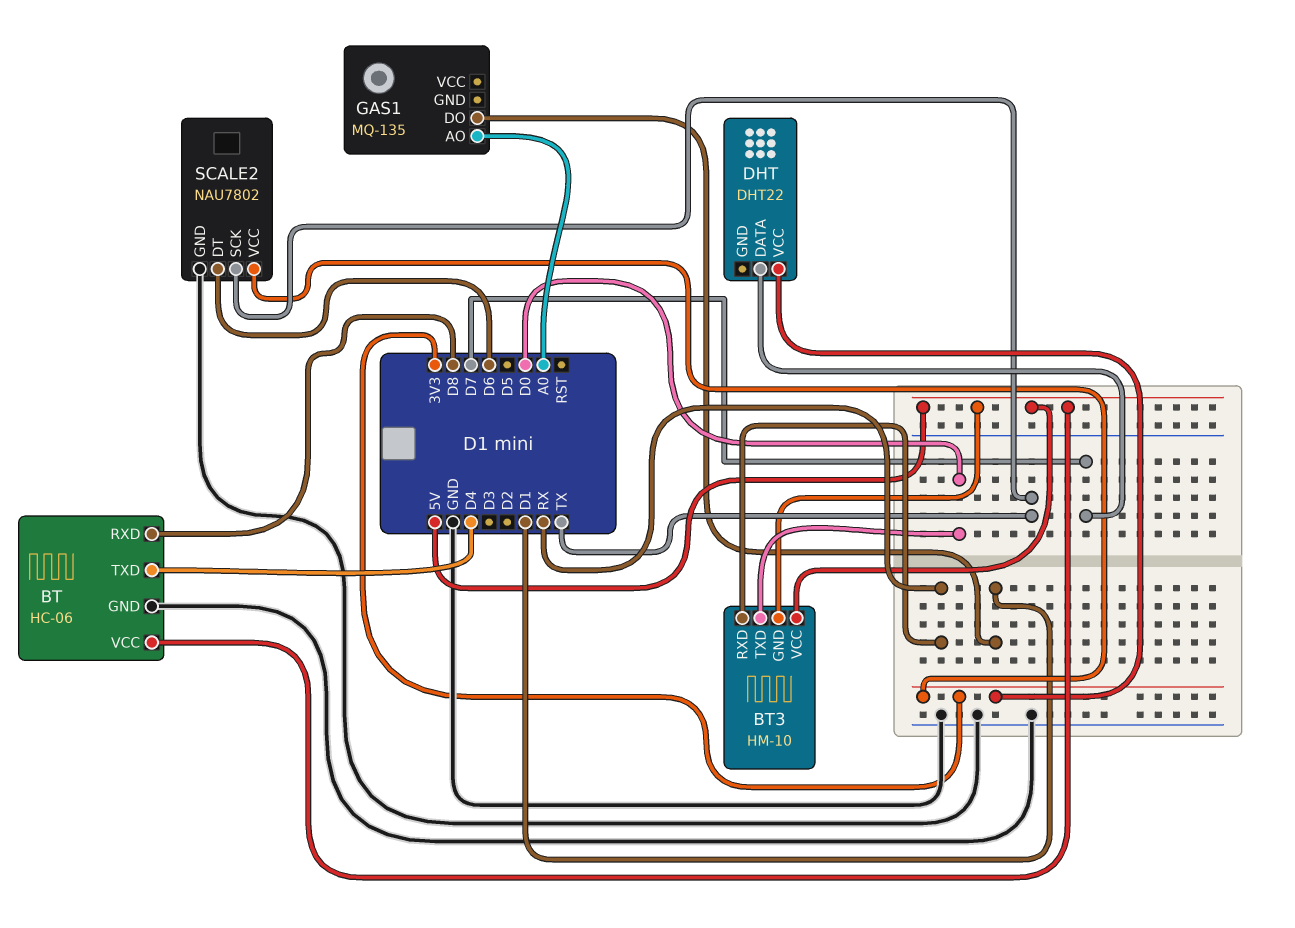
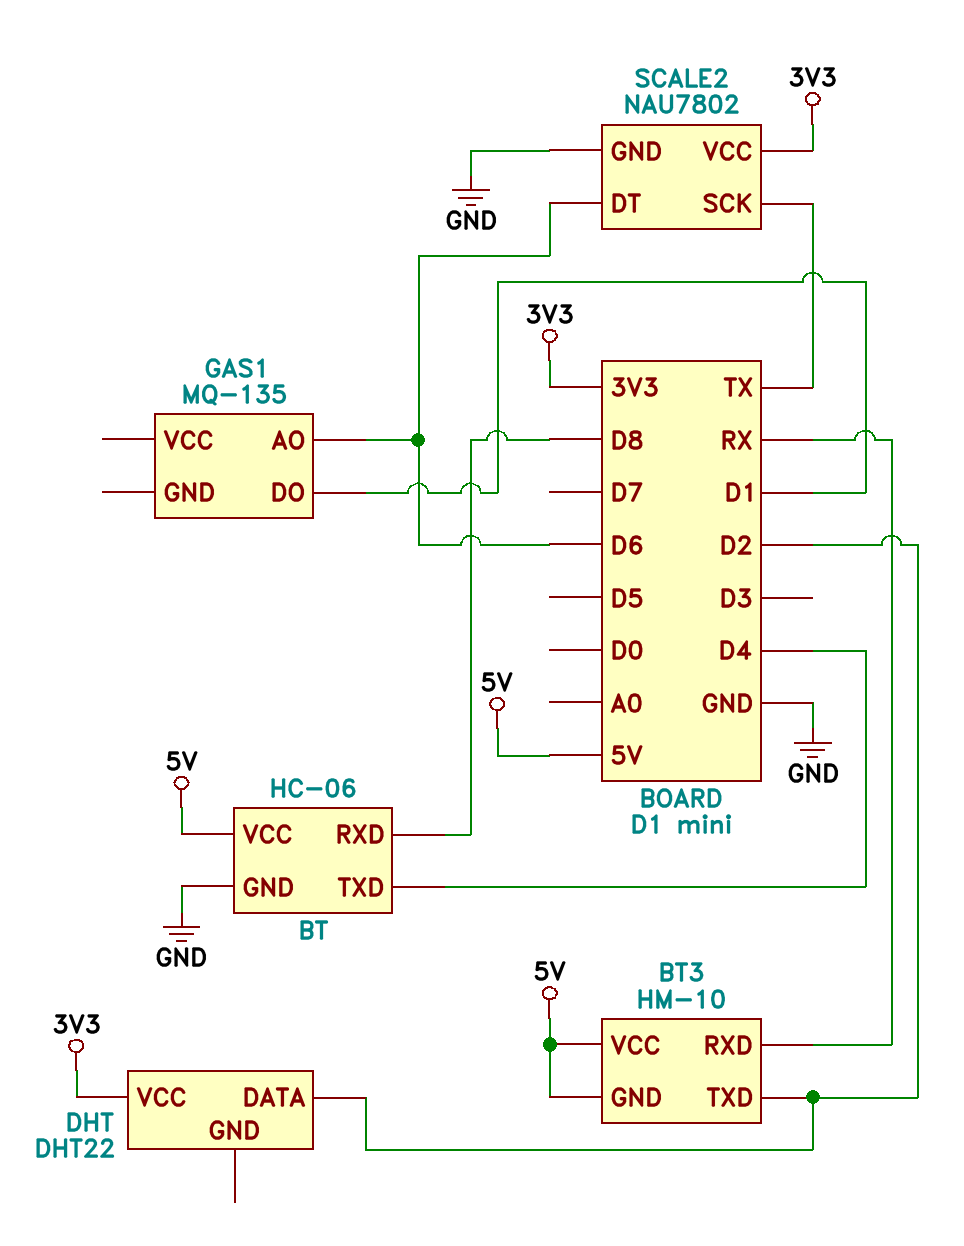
BT3 pin TXD: D0 -> D2
DHT pin DATA: D7 -> D2
GAS1 pin AO: A0 -> D6

